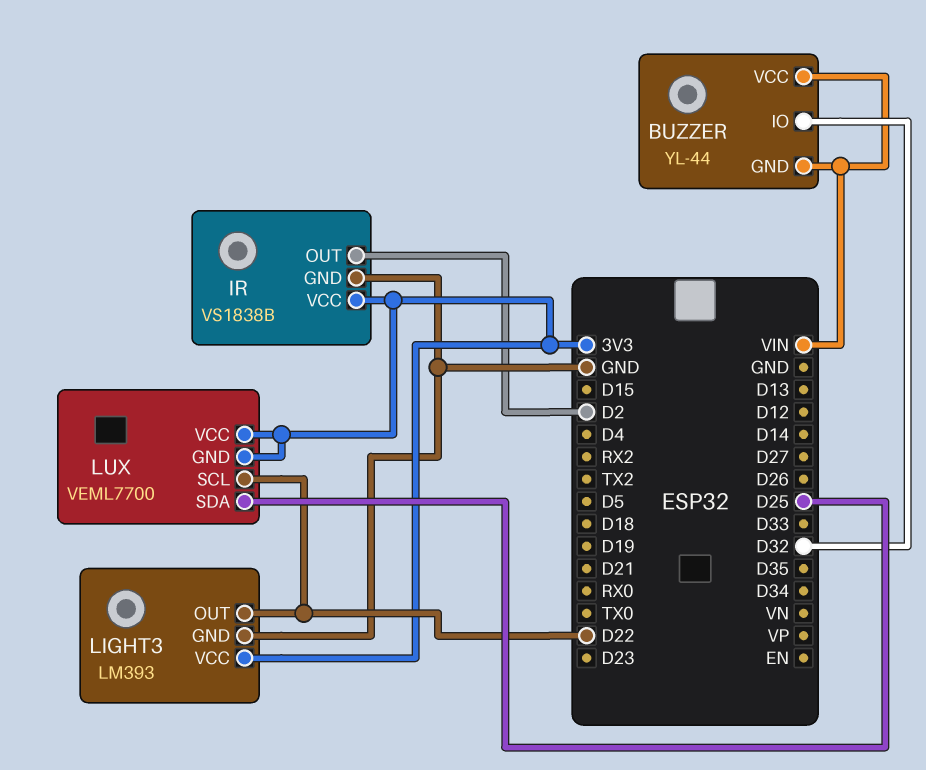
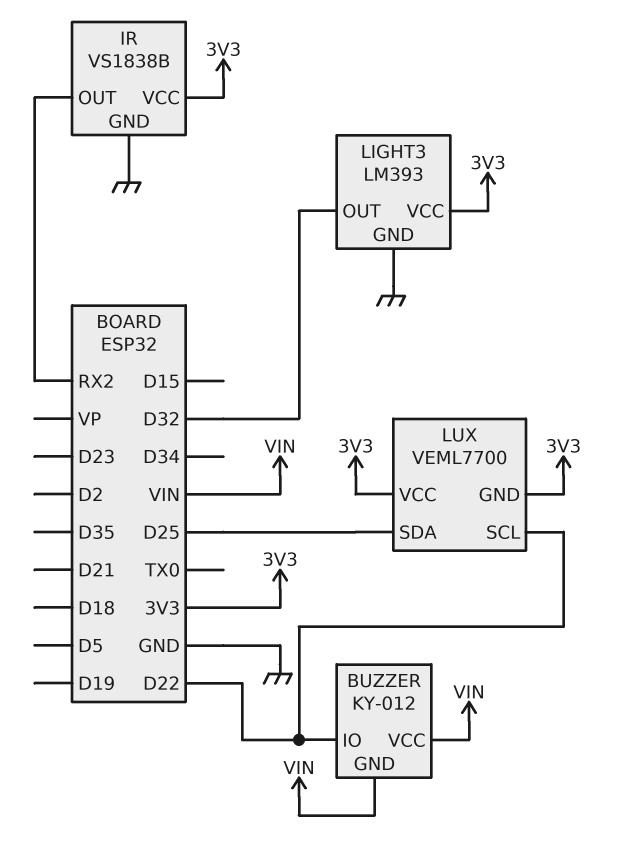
BUZZER: YL-44 -> KY-012
BUZZER pin IO: D32 -> D22
IR pin OUT: D2 -> RX2
LIGHT3 pin OUT: D22 -> D32

